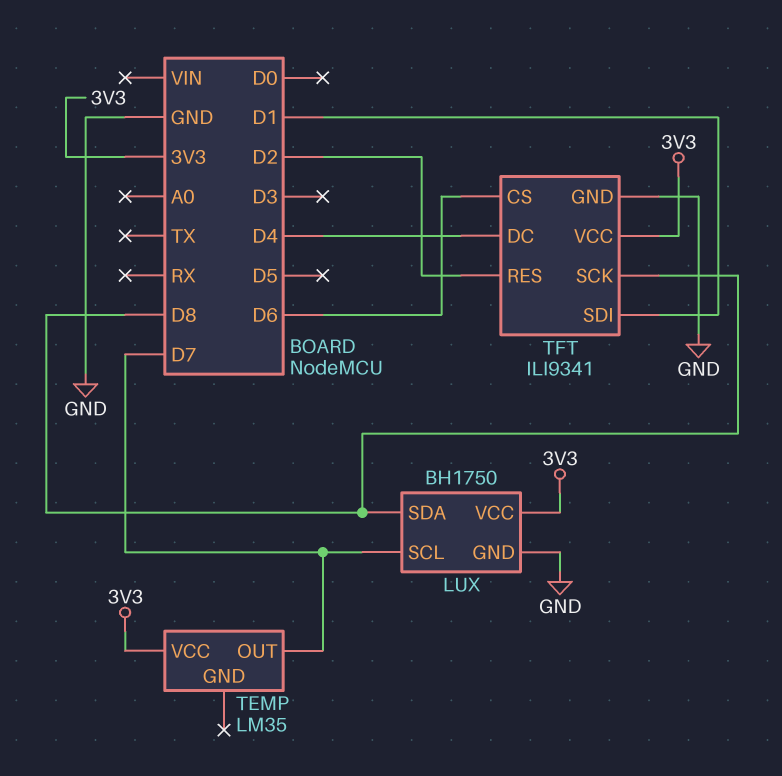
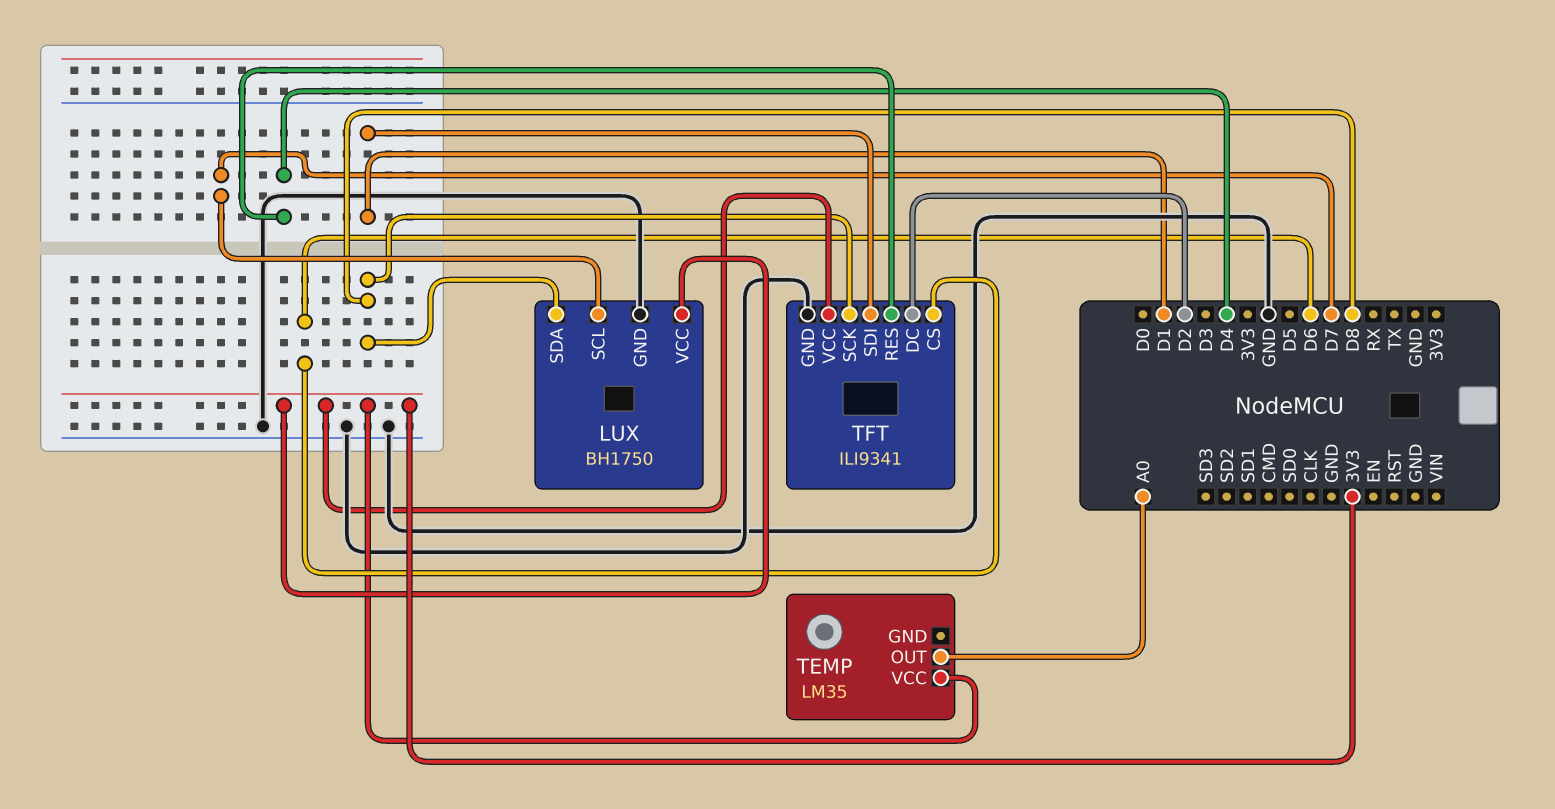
TEMP pin OUT: D7 -> A0
TFT pin DC: D4 -> D2
TFT pin RES: D2 -> D4

